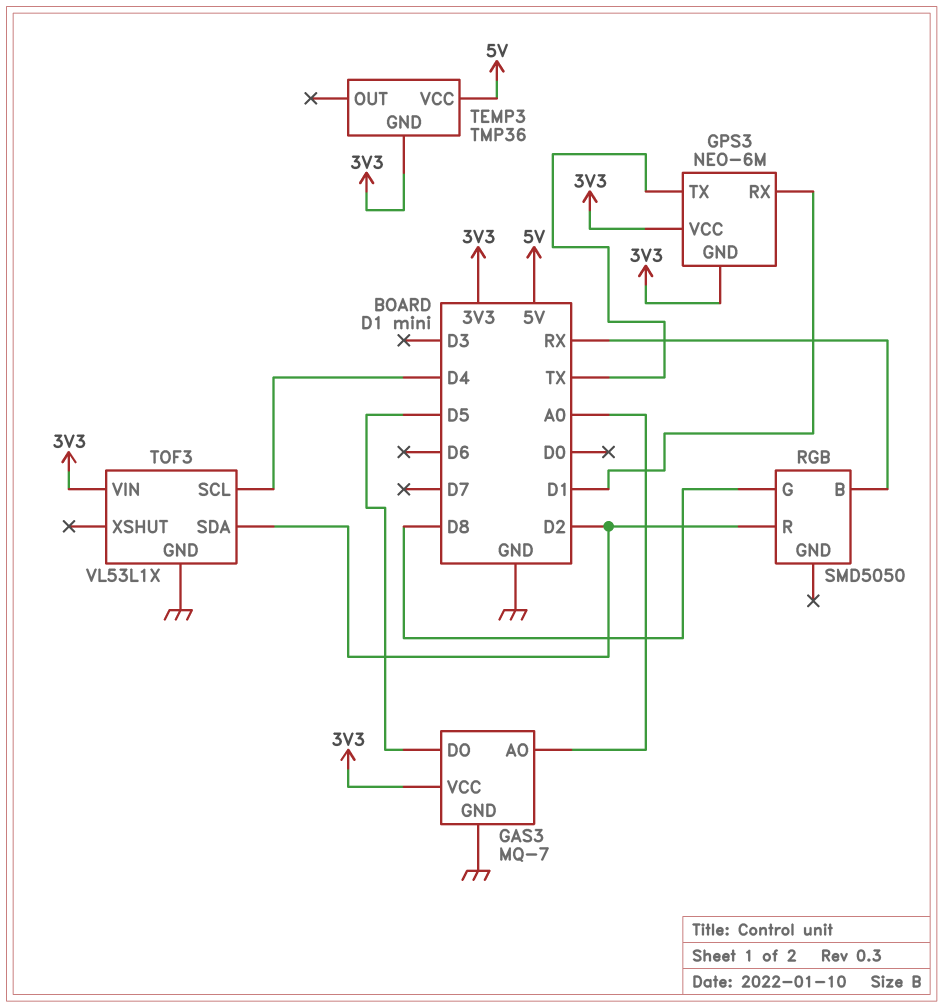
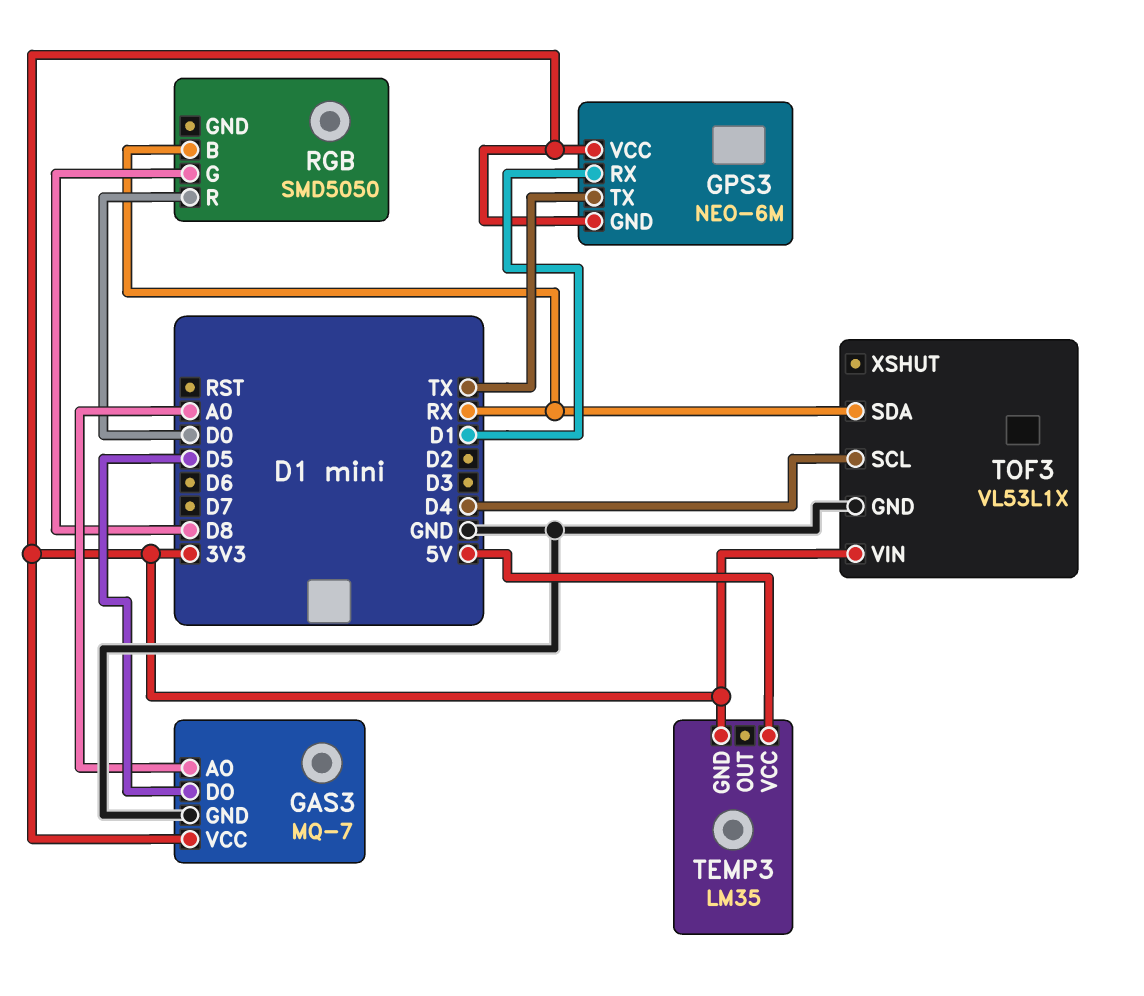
RGB pin R: D2 -> D0
TEMP3: TMP36 -> LM35
TOF3 pin SDA: D2 -> RX

